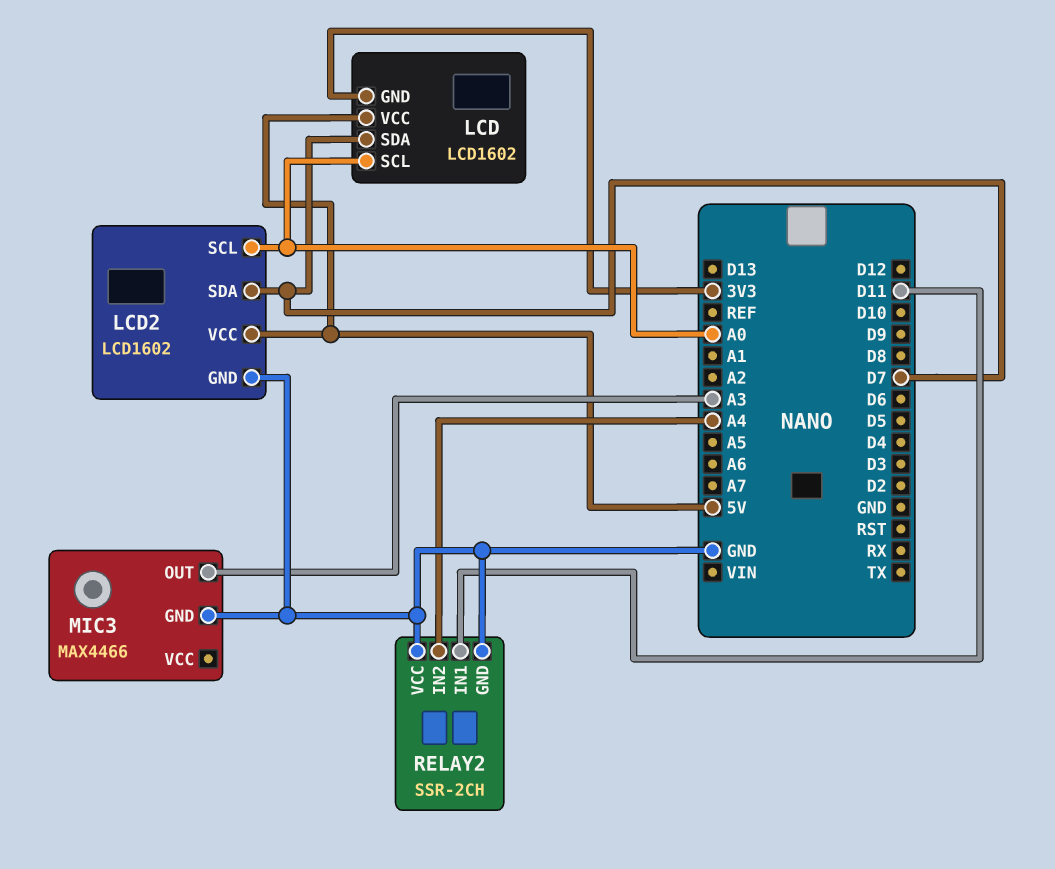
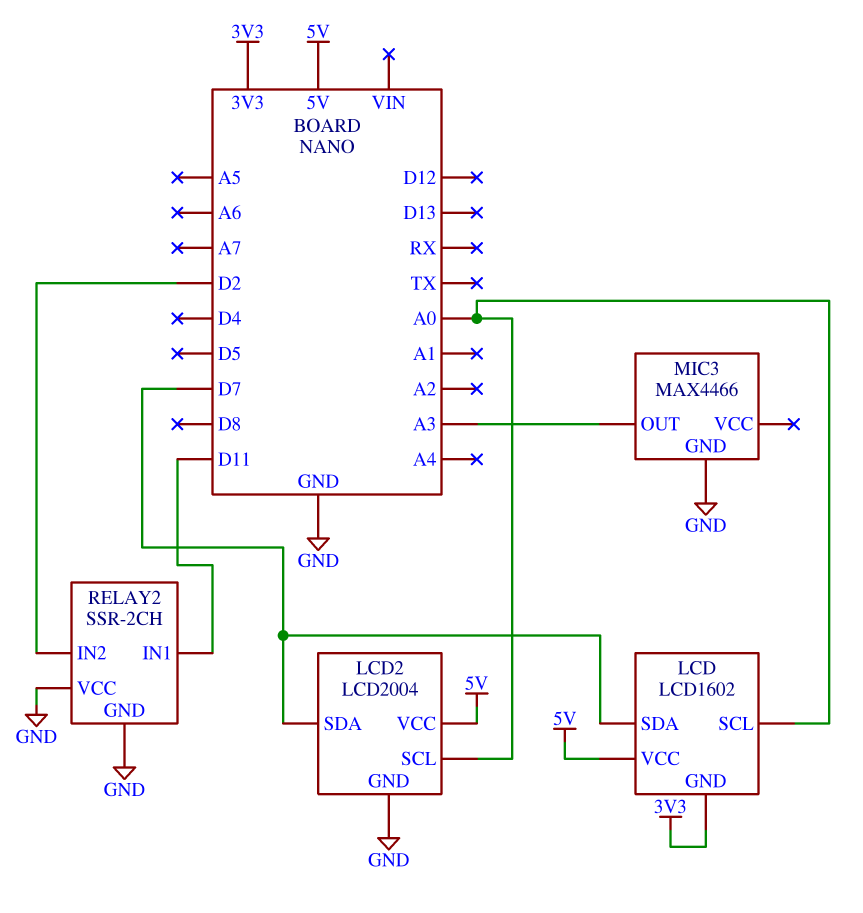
LCD2: LCD1602 -> LCD2004
RELAY2 pin IN2: A4 -> D2

